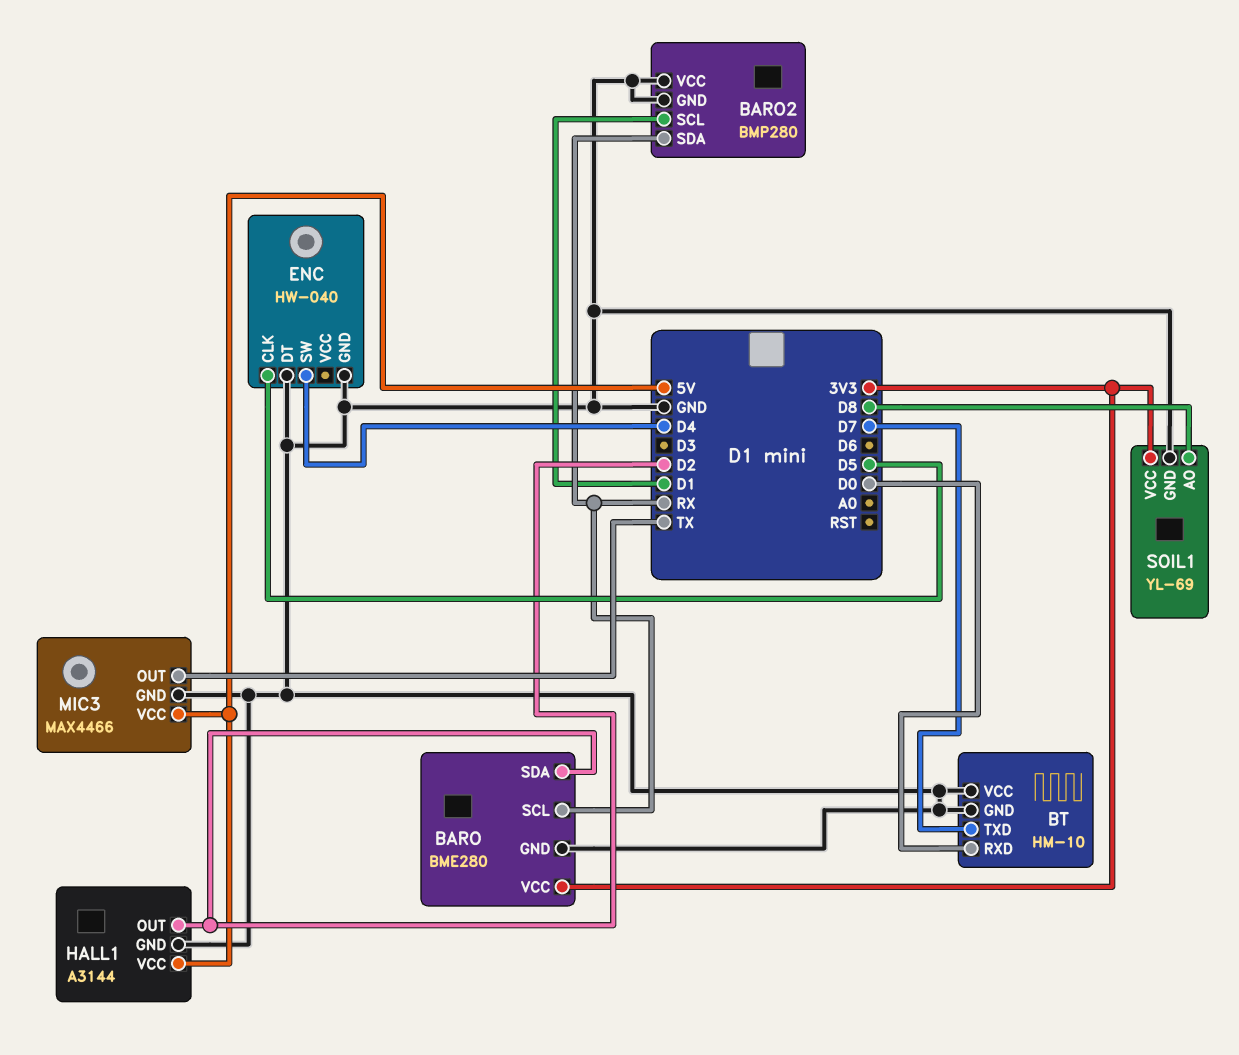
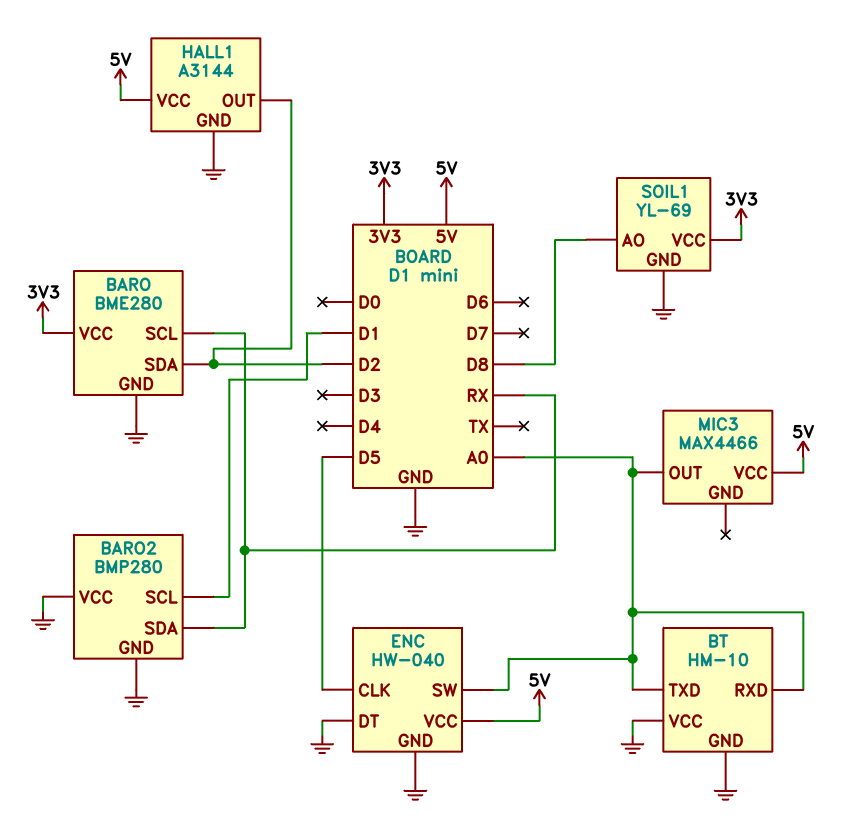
BT pin RXD: D0 -> A0
BT pin TXD: D7 -> A0
ENC pin SW: D4 -> A0
ENC pin VCC: none -> 5V
MIC3 pin GND: GND -> none
MIC3 pin OUT: TX -> A0

